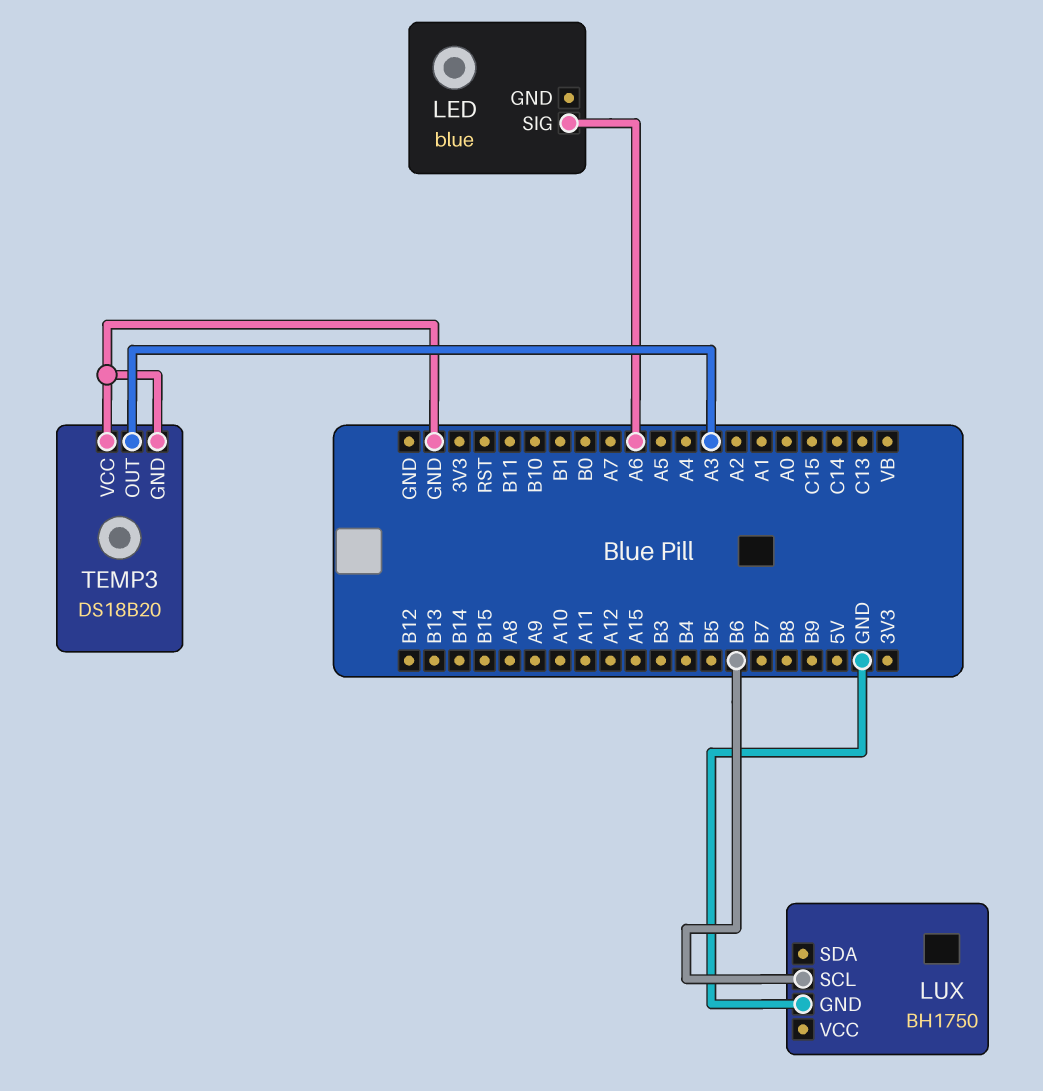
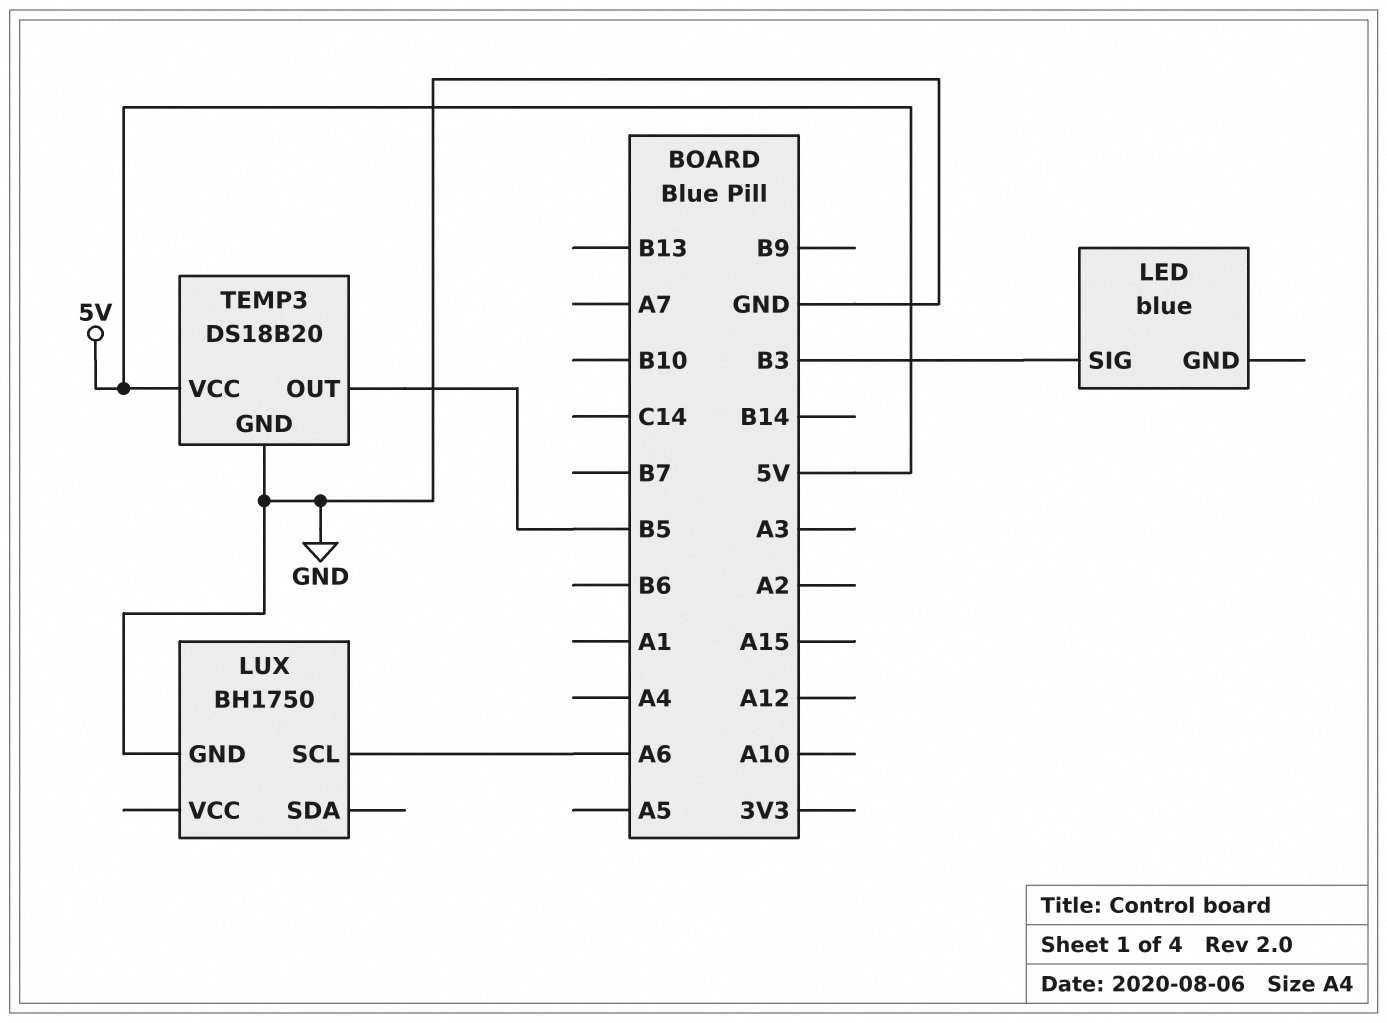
LED pin SIG: A6 -> B3
LUX pin SCL: B6 -> A6
TEMP3 pin OUT: A3 -> B5
TEMP3 pin VCC: GND -> 5V

